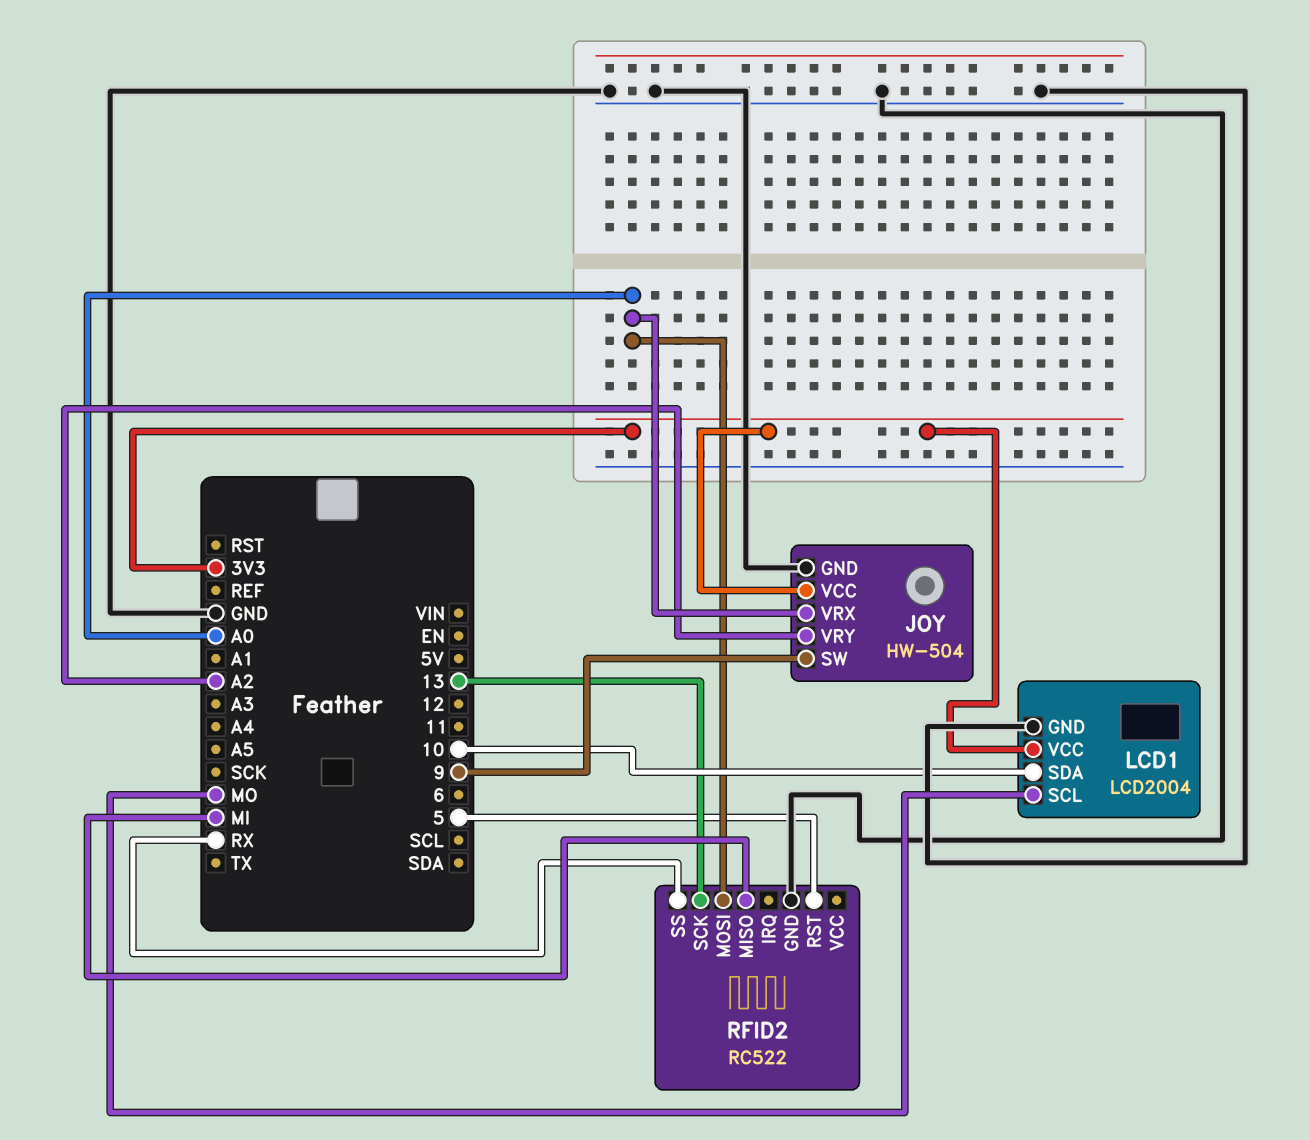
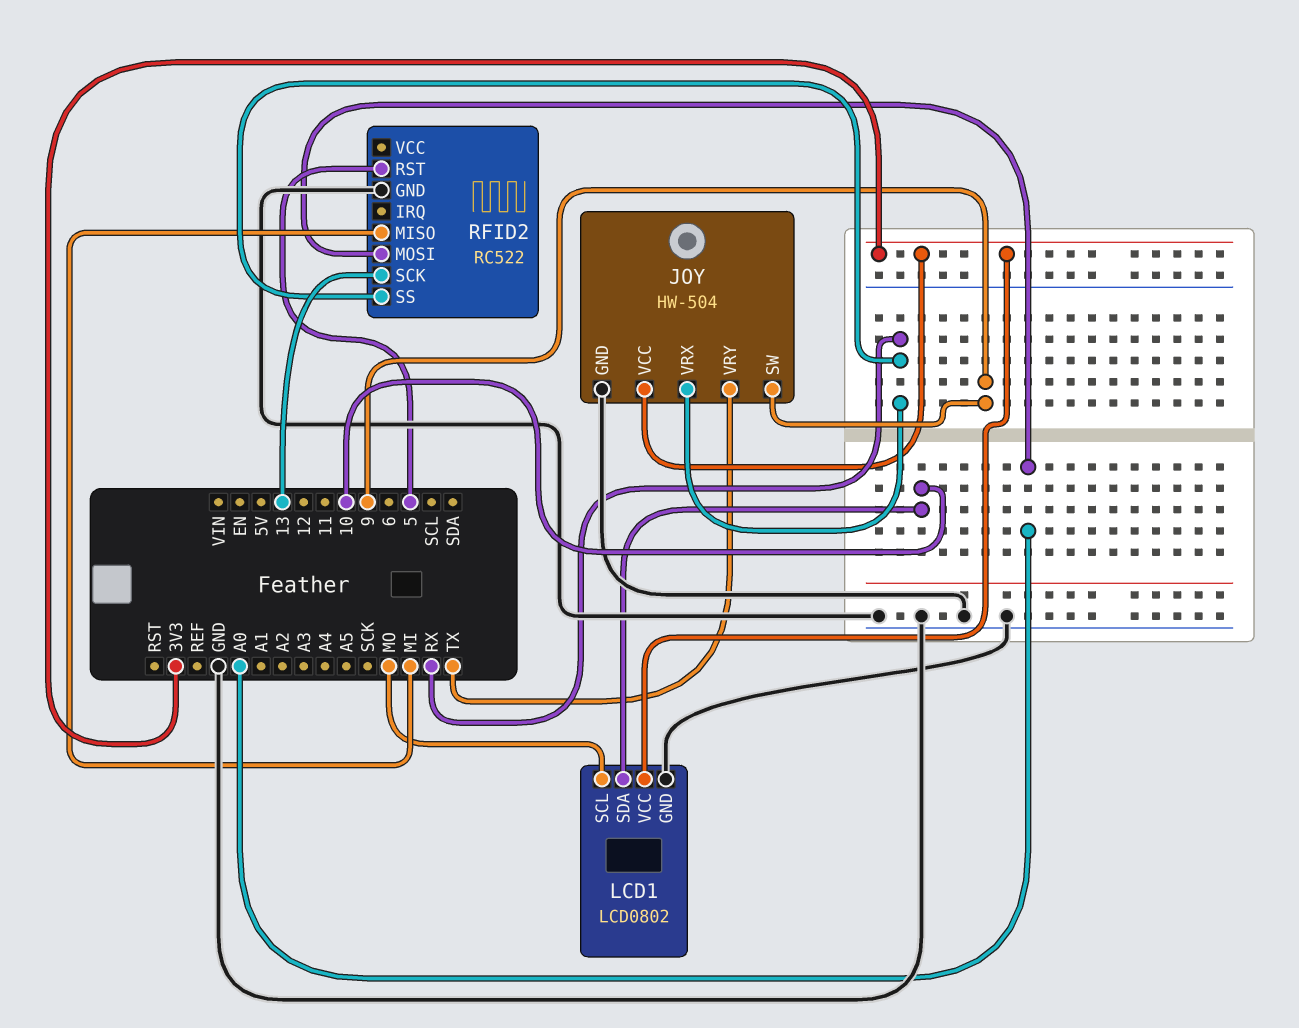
JOY pin VRX: A0 -> RX
JOY pin VRY: A2 -> TX
LCD1: LCD2004 -> LCD0802

